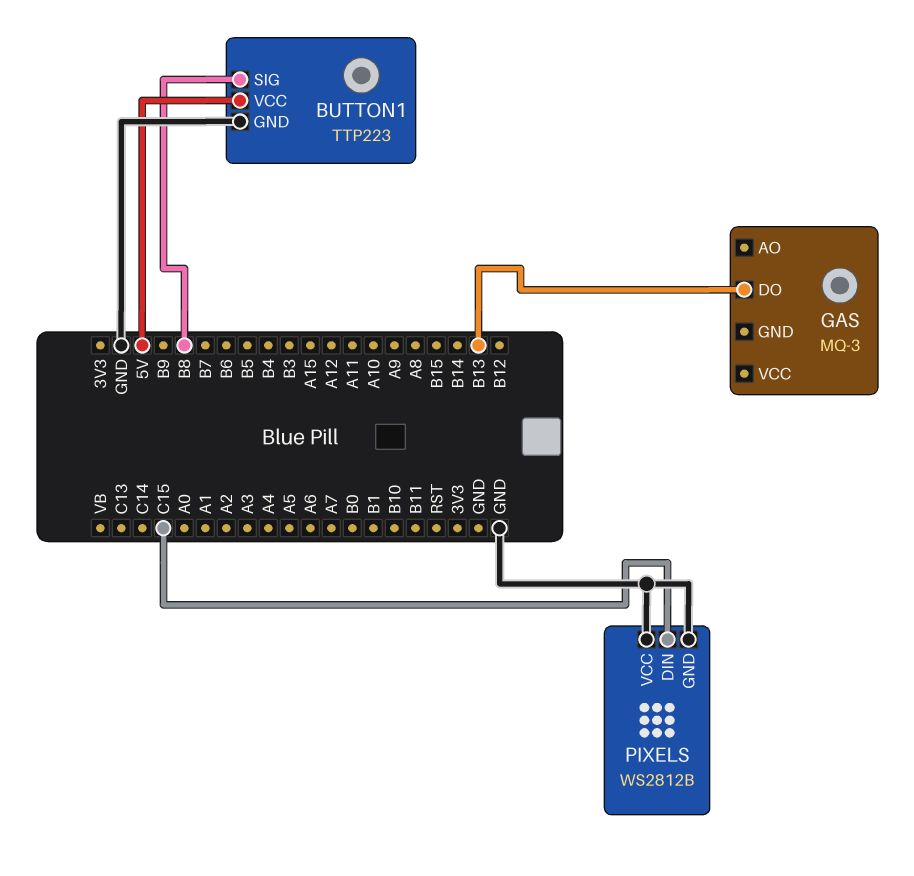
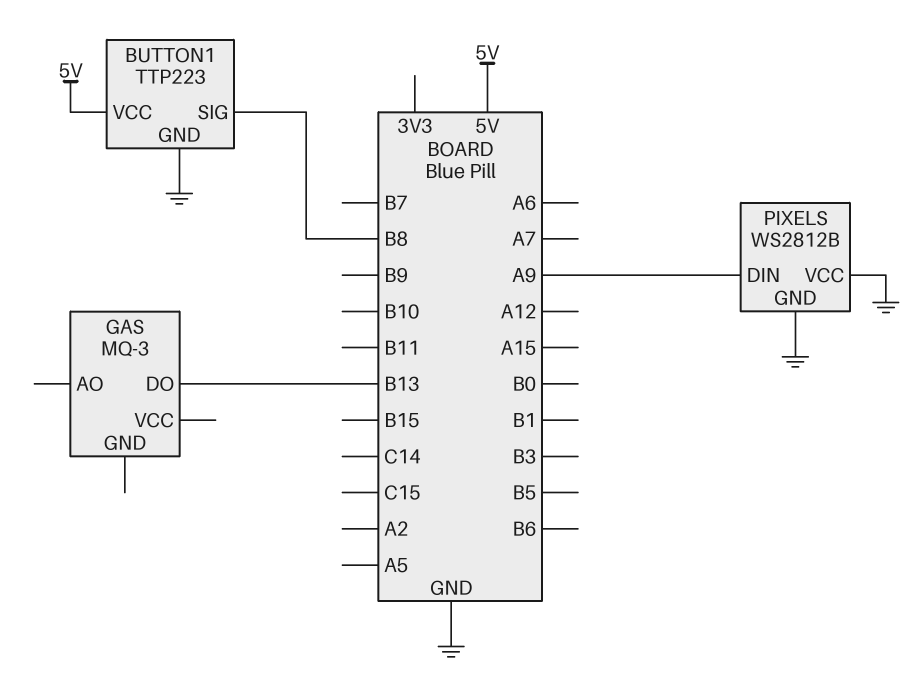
PIXELS pin DIN: C15 -> A9

